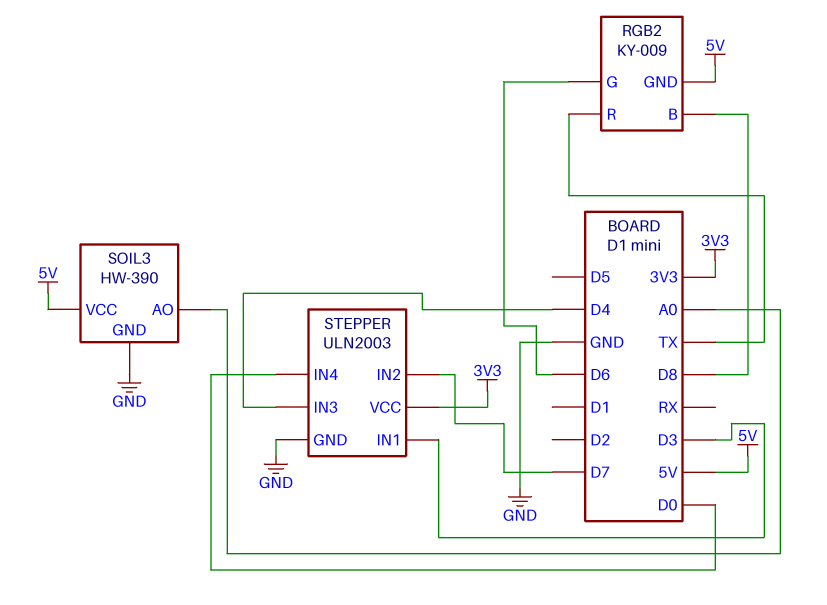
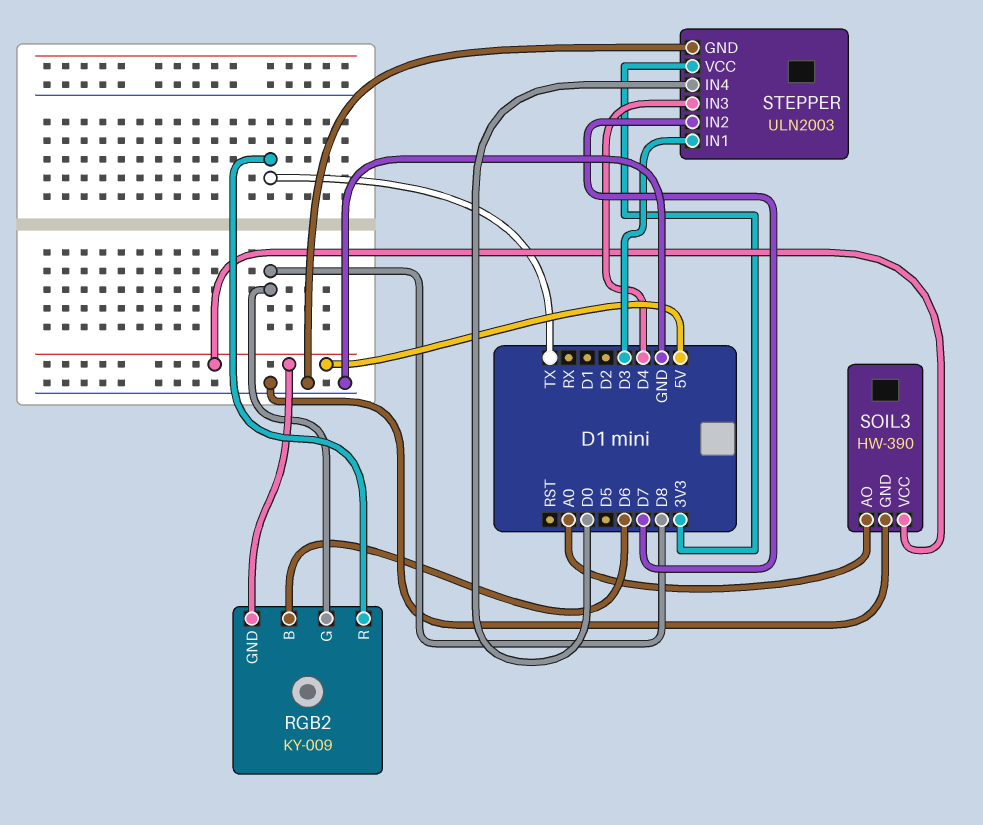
RGB2 pin B: D8 -> D6
RGB2 pin G: D6 -> D8

